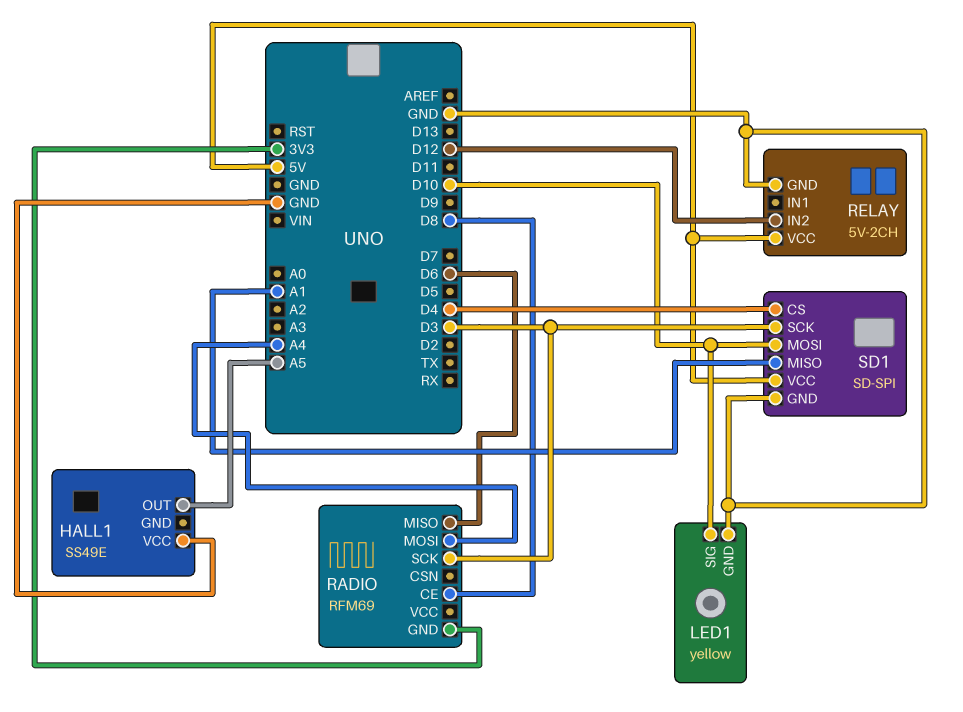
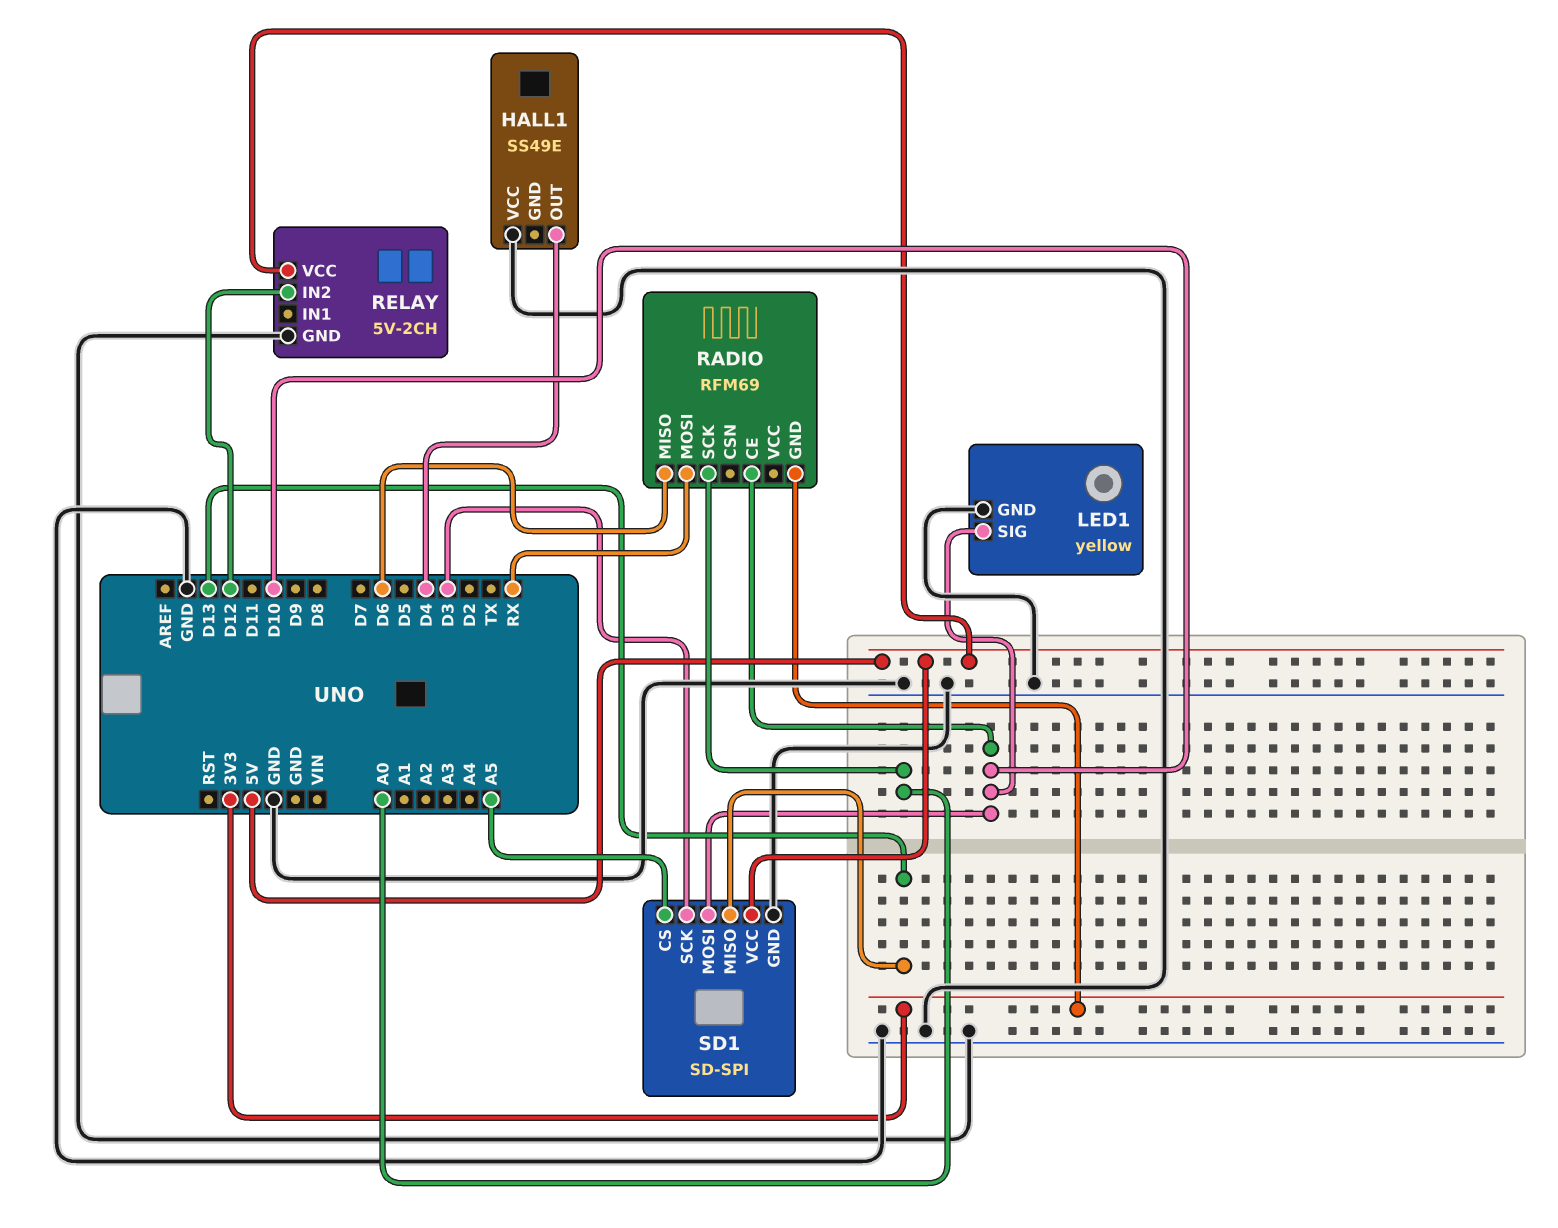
HALL1 pin OUT: A5 -> D4
RADIO pin CE: D8 -> D10
RADIO pin MOSI: A4 -> RX
RADIO pin SCK: D3 -> A0
SD1 pin CS: D4 -> A5
SD1 pin MISO: A1 -> D13

